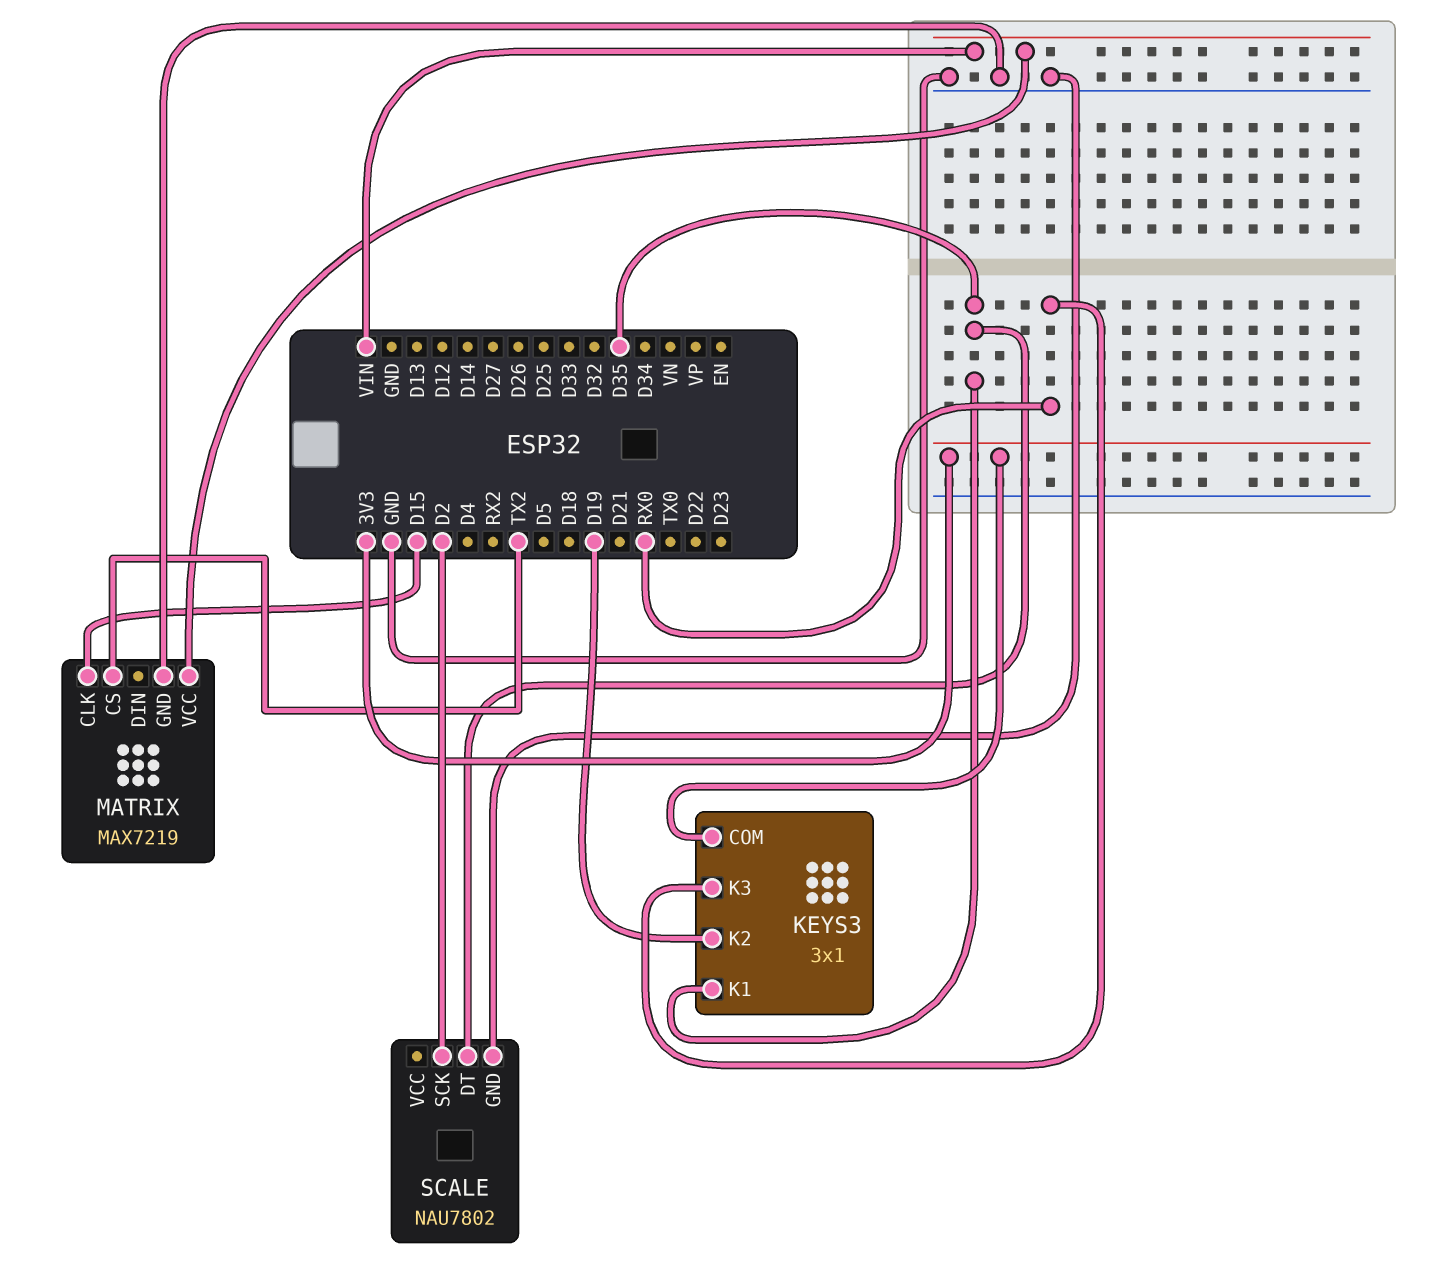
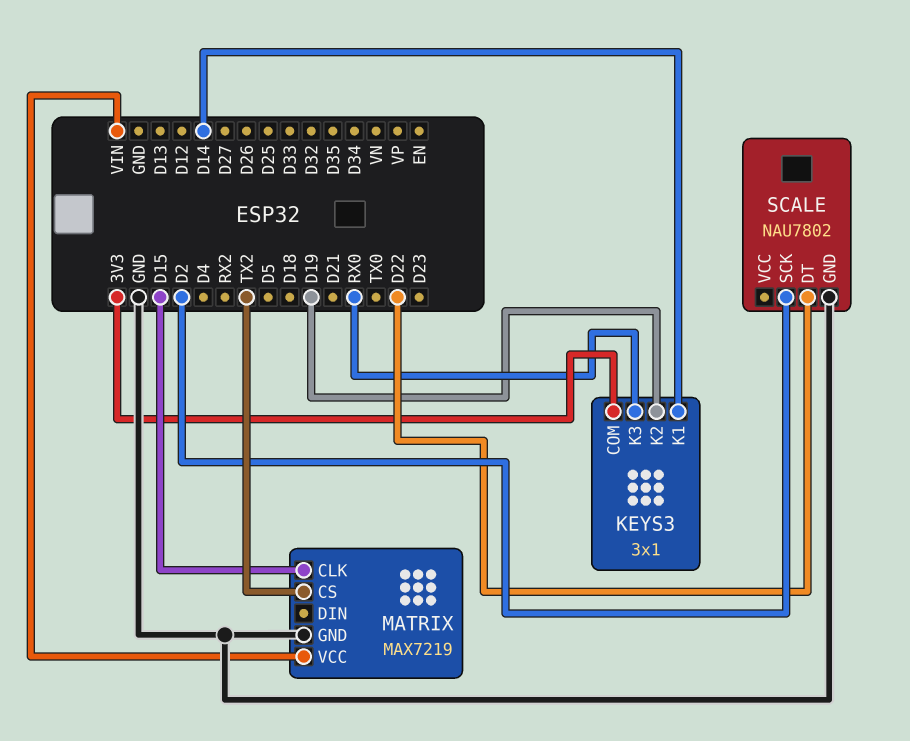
KEYS3 pin K1: D35 -> D14
SCALE pin DT: D35 -> D22

